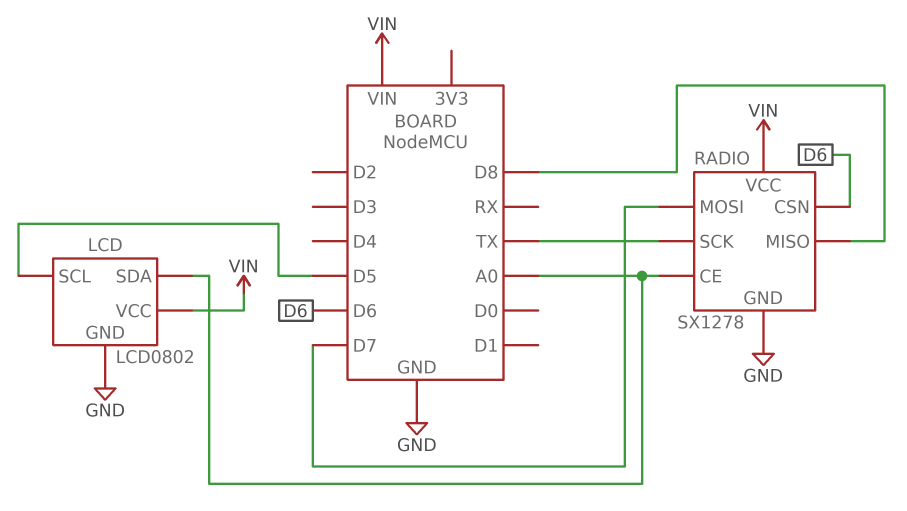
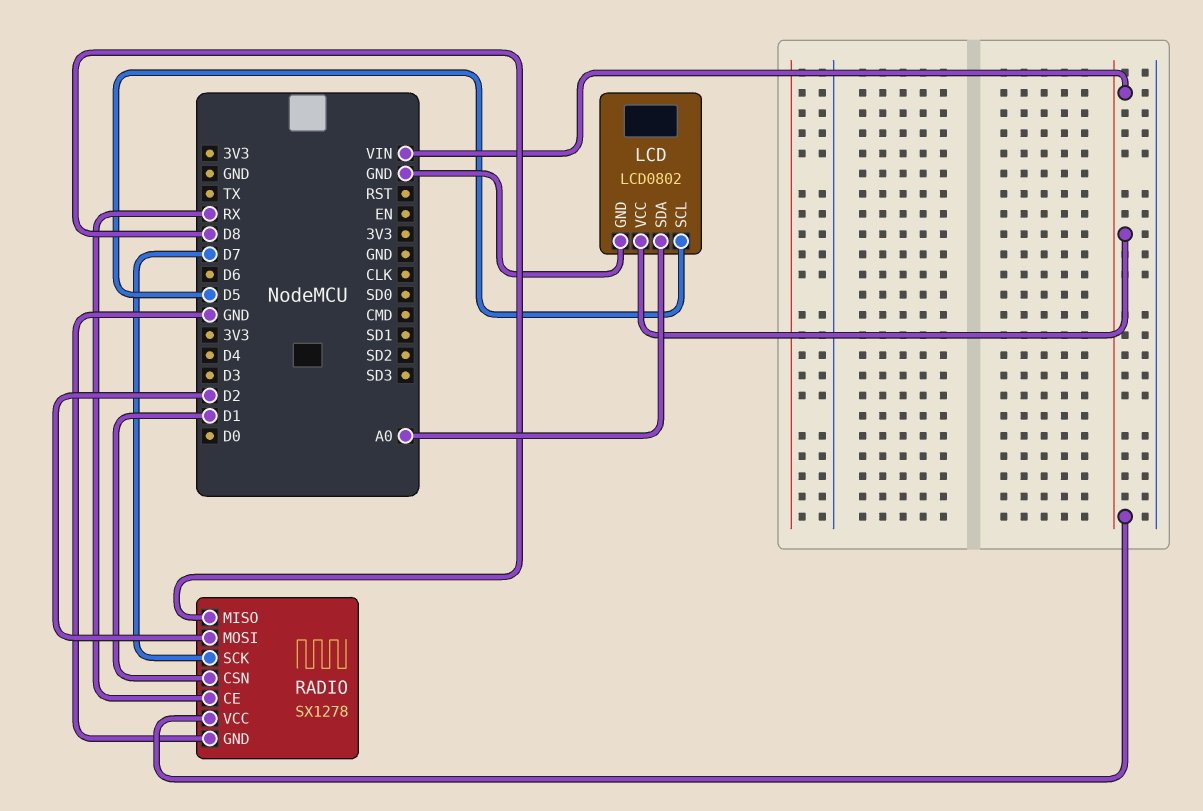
RADIO pin CE: A0 -> RX
RADIO pin CSN: D6 -> D1
RADIO pin MOSI: D7 -> D2
RADIO pin SCK: TX -> D7

